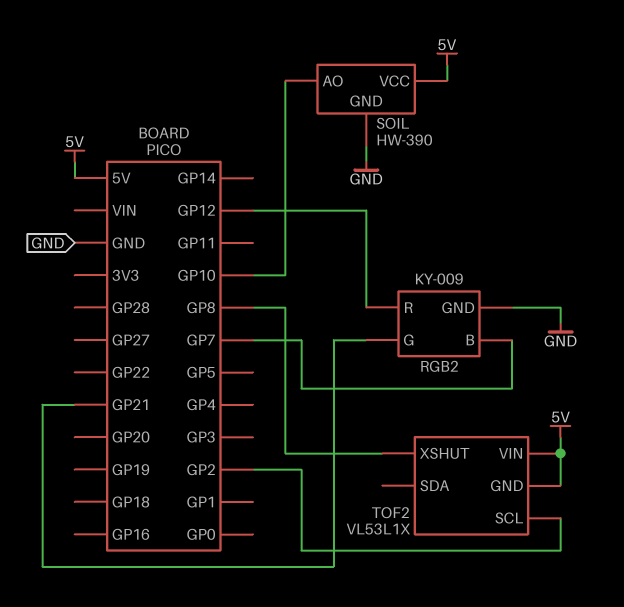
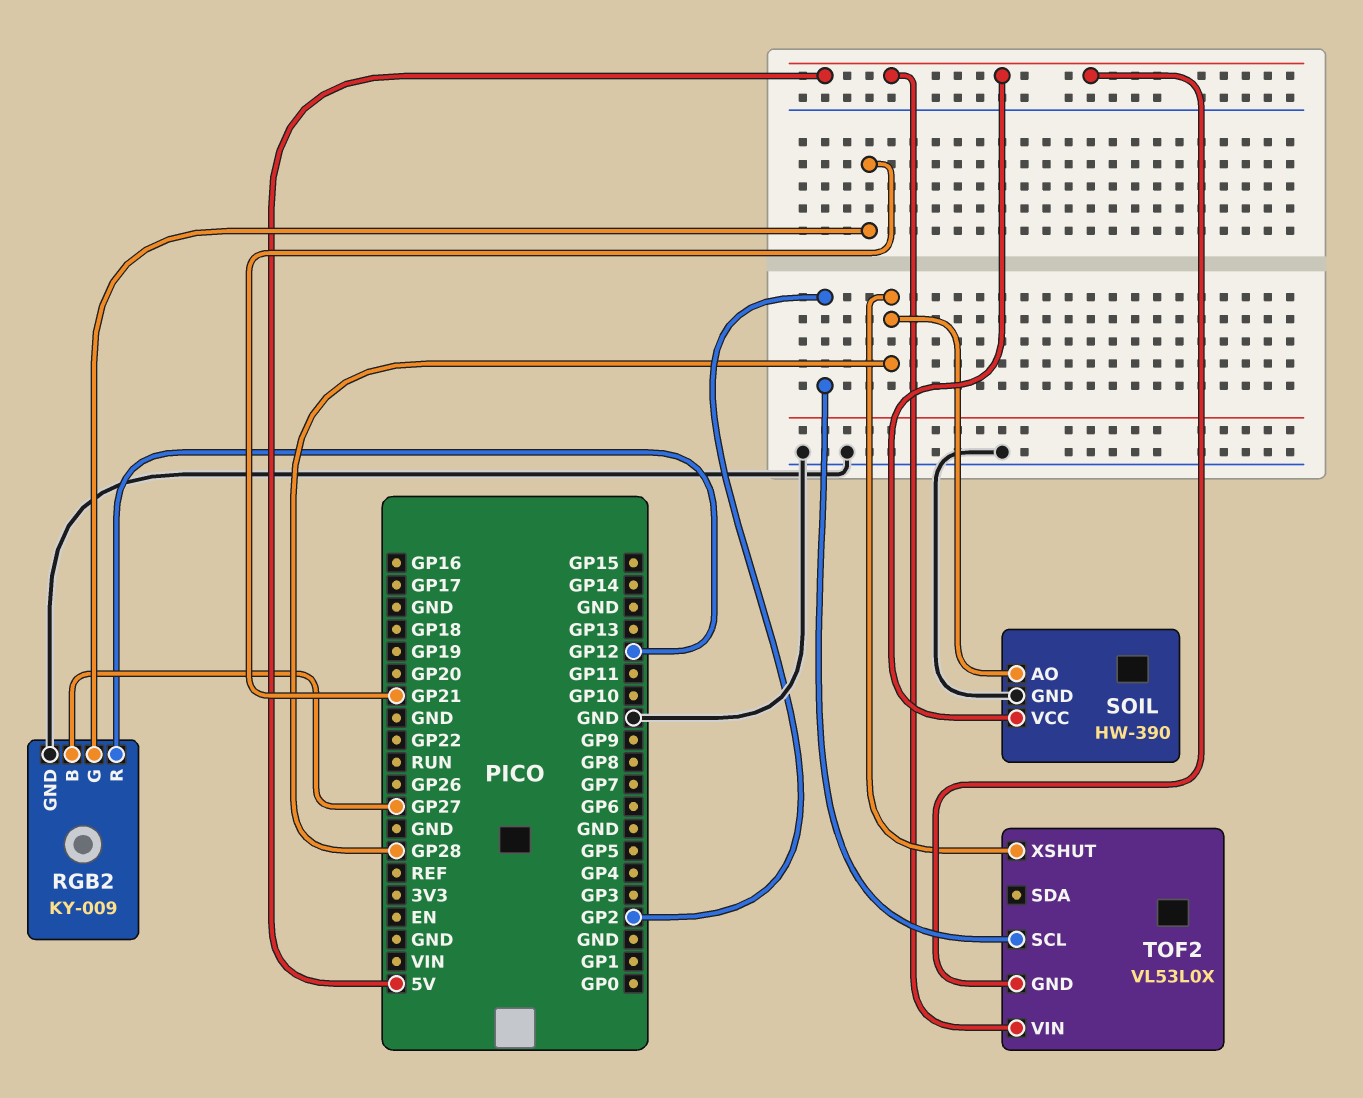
RGB2 pin B: GP7 -> GP27
SOIL pin AO: GP10 -> GP28
TOF2: VL53L1X -> VL53L0X
TOF2 pin XSHUT: GP8 -> GP28

